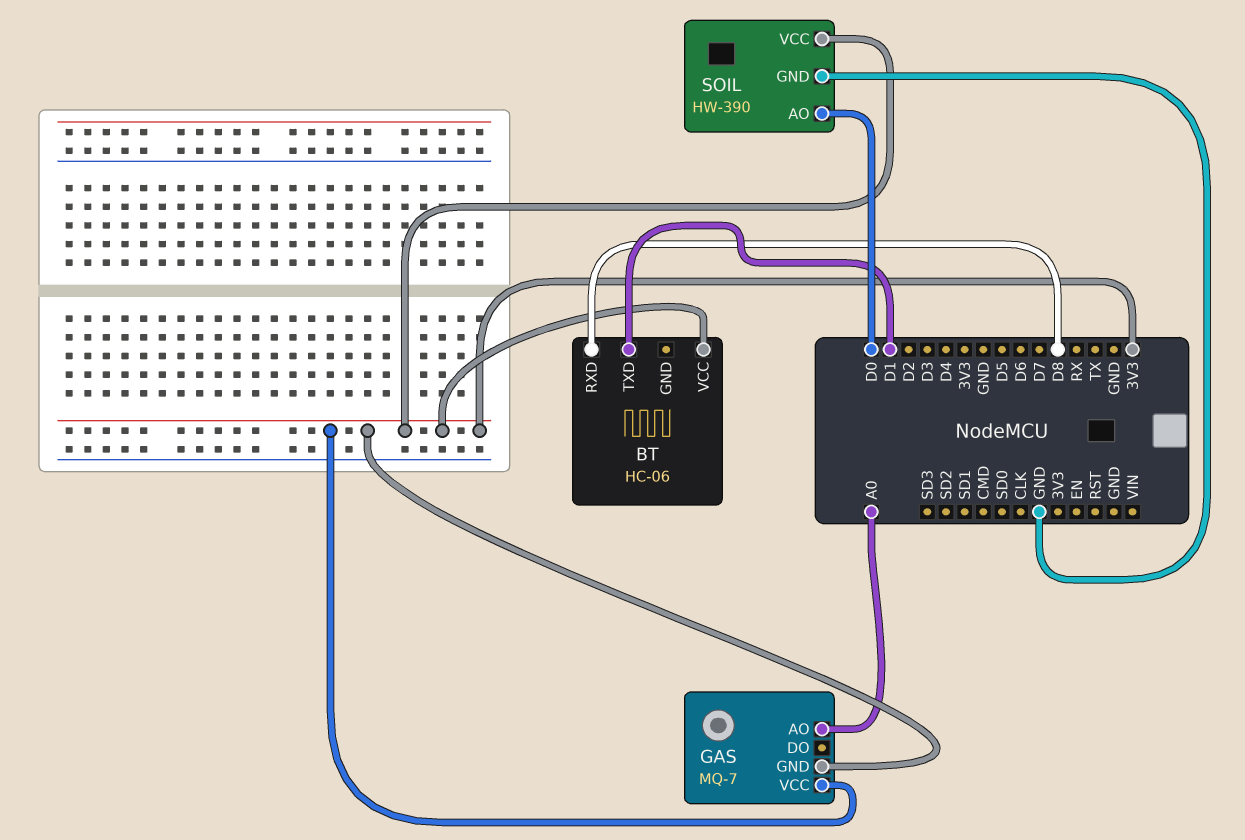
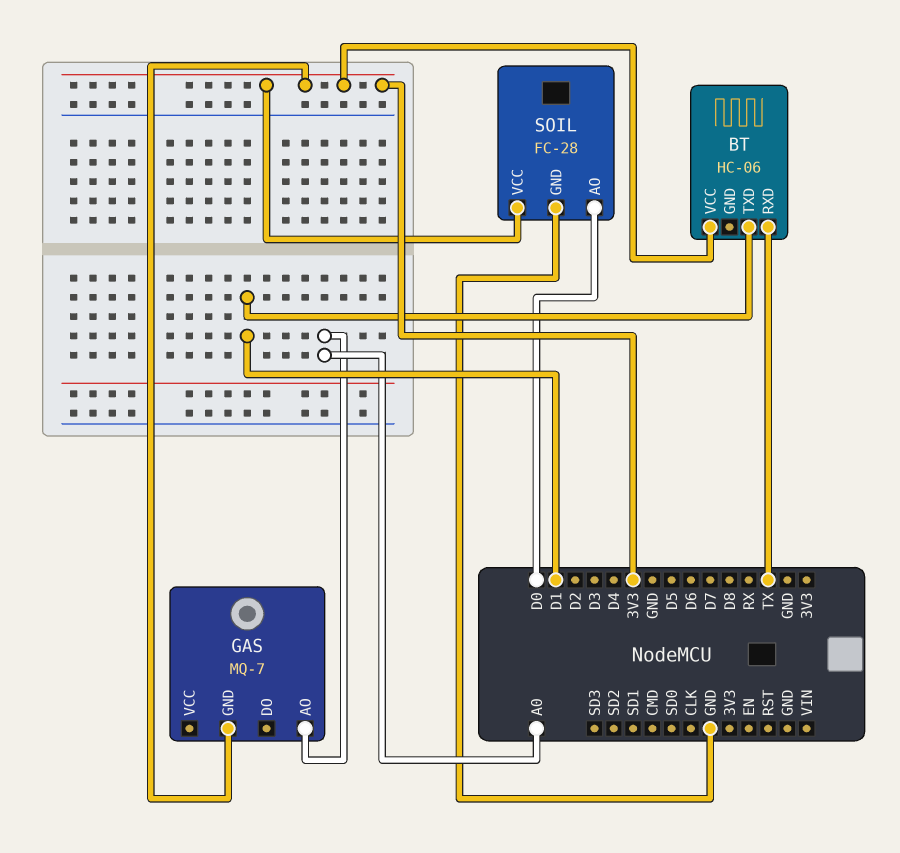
BT pin RXD: D8 -> TX
GAS pin VCC: 3V3 -> none
SOIL: HW-390 -> FC-28

